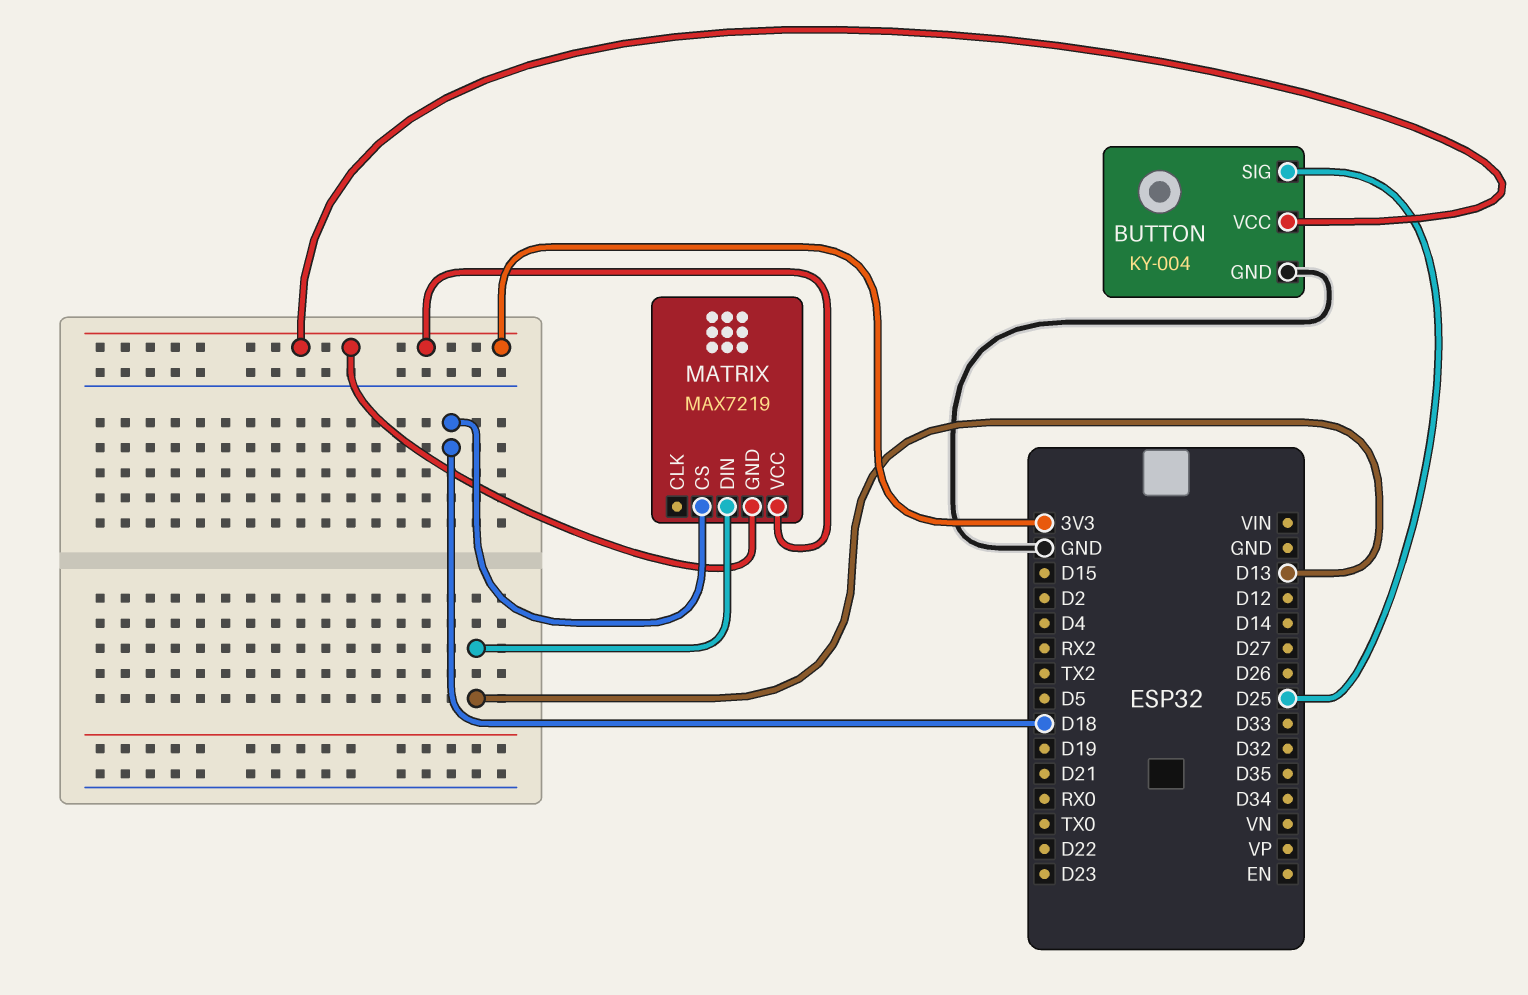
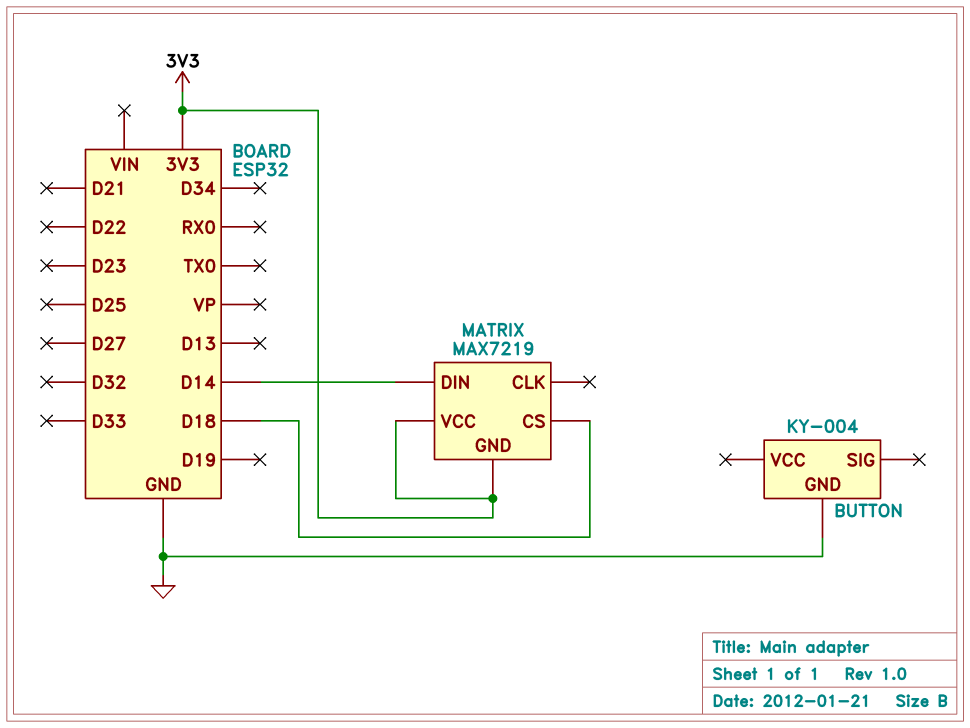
BUTTON pin SIG: D25 -> none
BUTTON pin VCC: 3V3 -> none
MATRIX pin DIN: D13 -> D14

